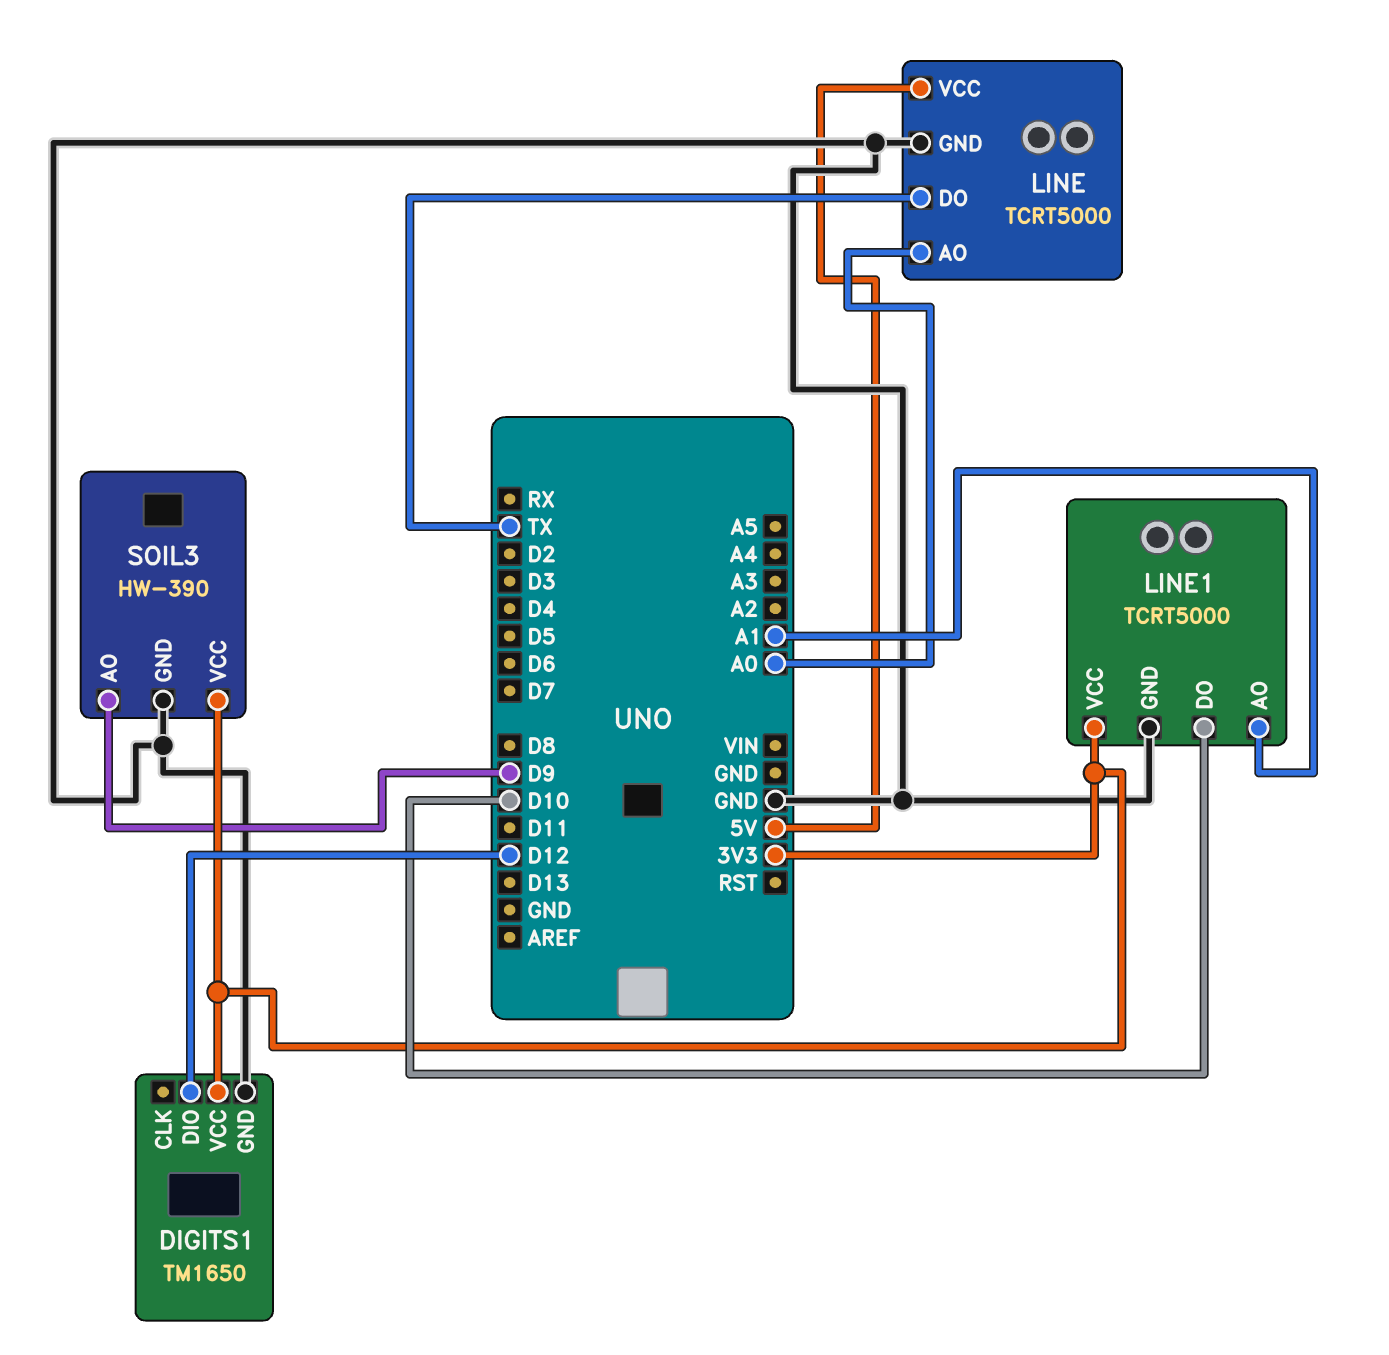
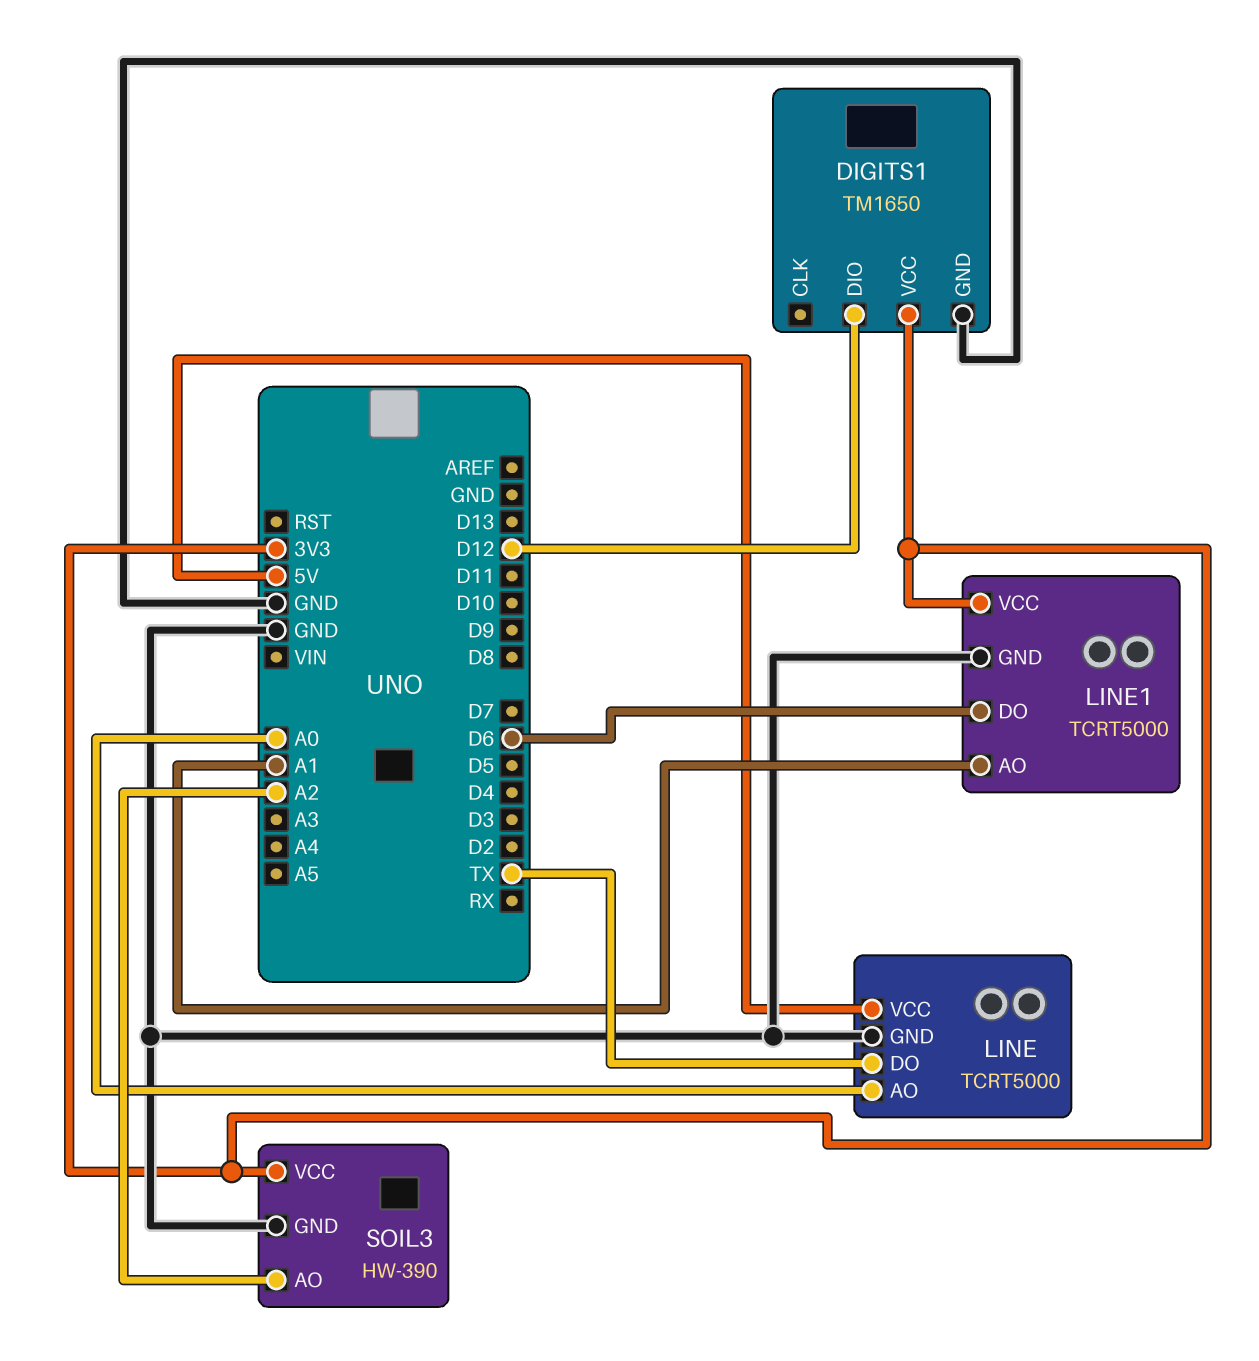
LINE1 pin DO: D10 -> D6
SOIL3 pin AO: D9 -> A2

